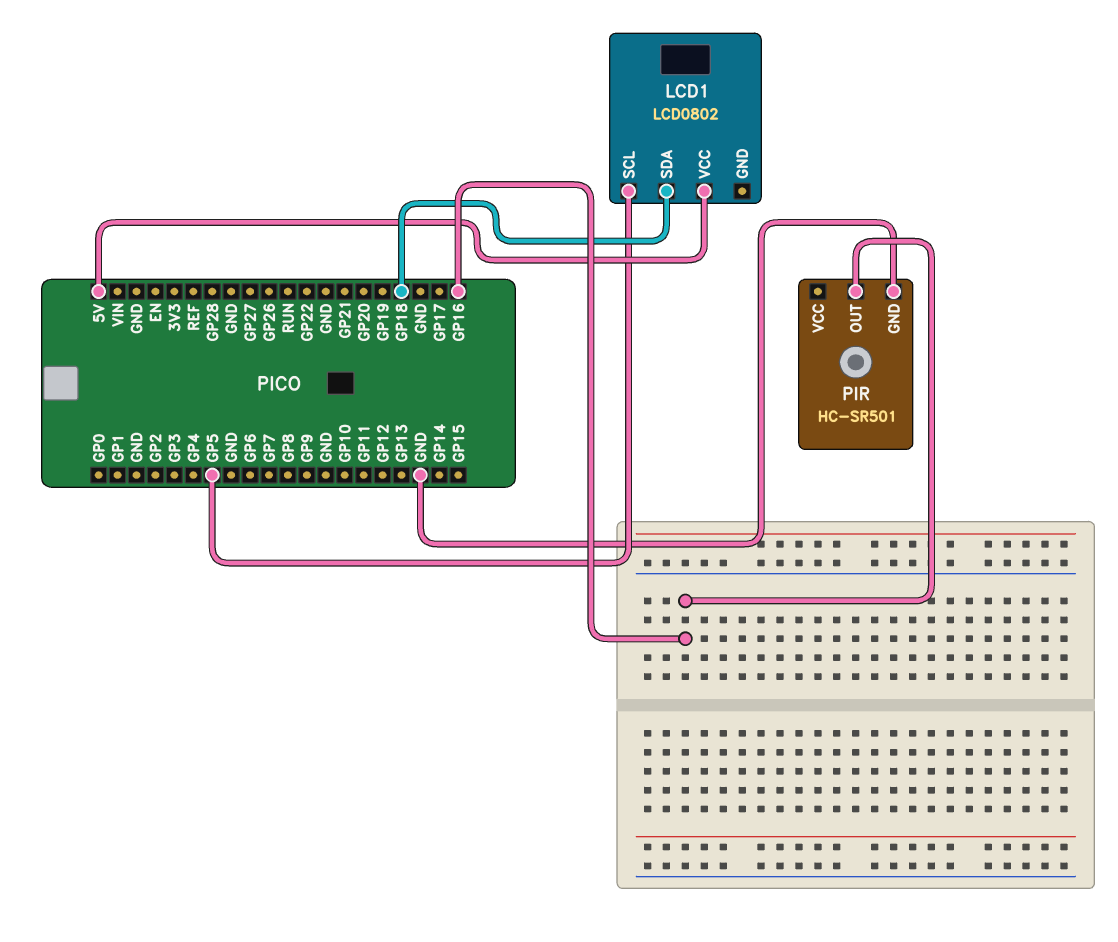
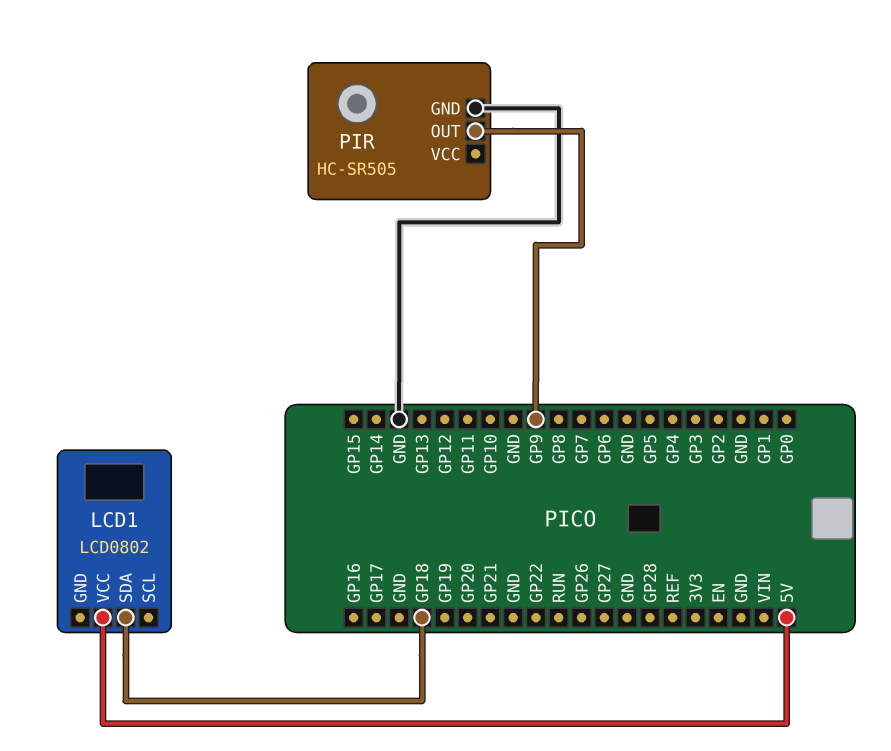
LCD1 pin SCL: GP5 -> none
PIR: HC-SR501 -> HC-SR505
PIR pin OUT: GP16 -> GP9

